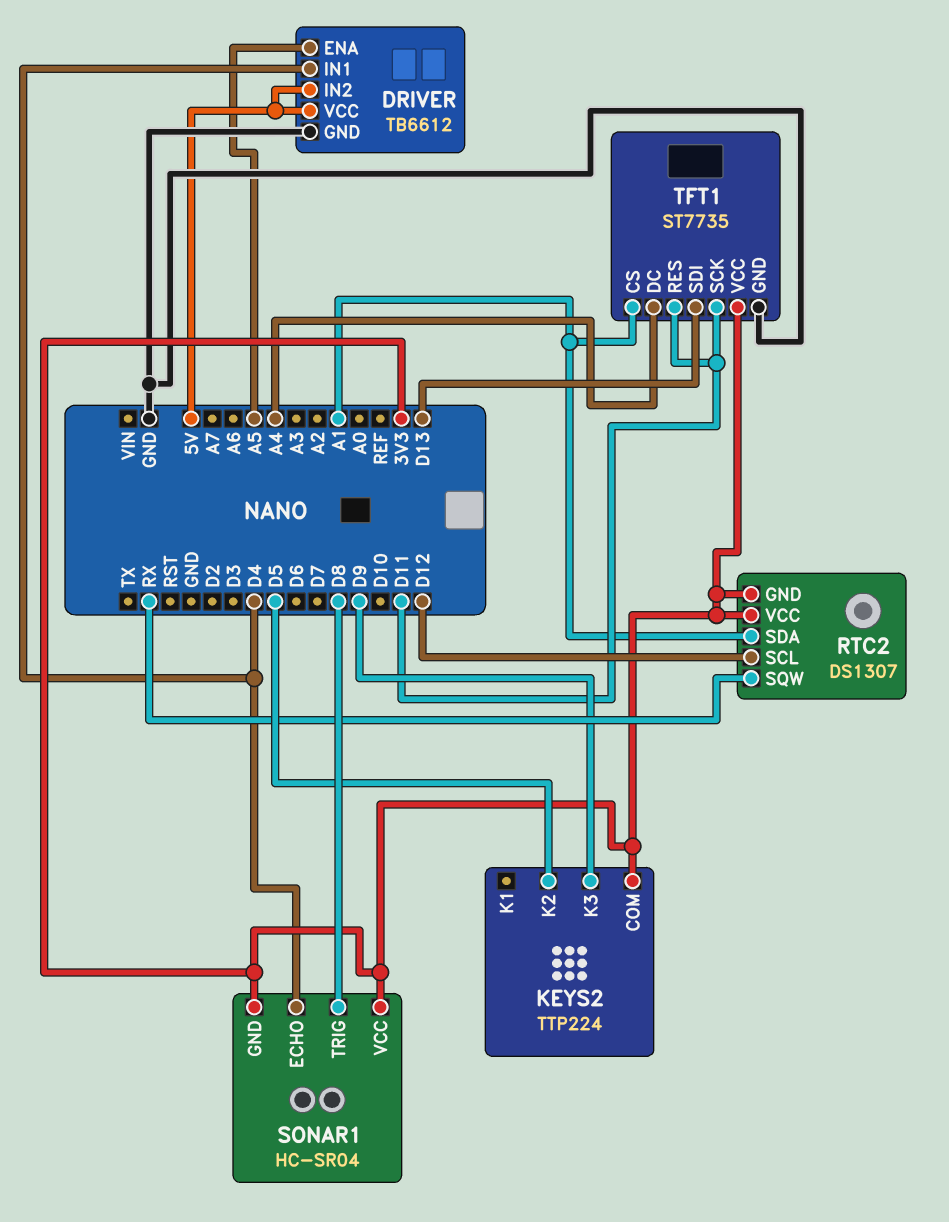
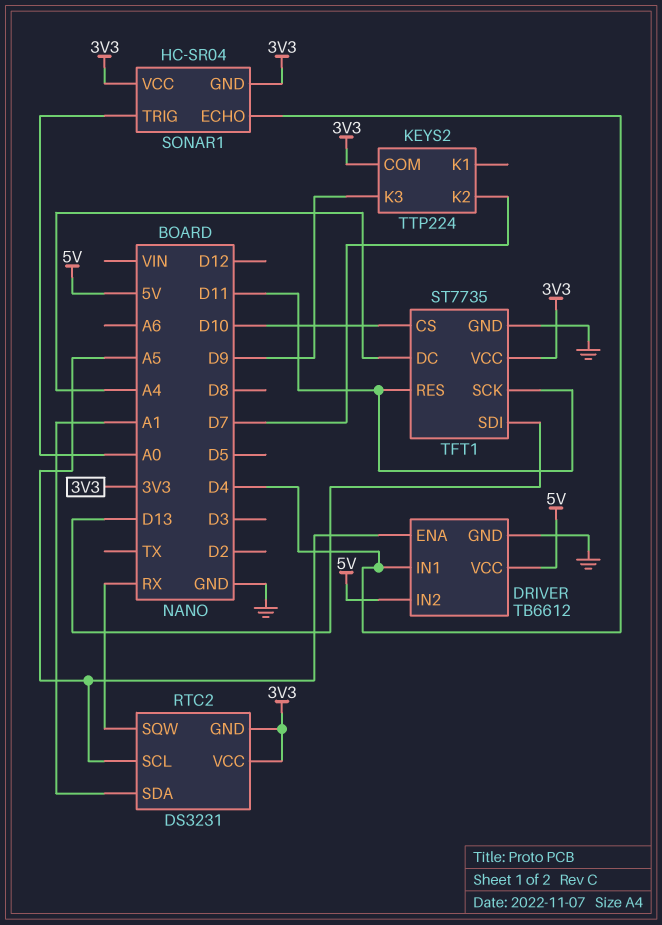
KEYS2 pin K2: D5 -> D7
RTC2: DS1307 -> DS3231
RTC2 pin SCL: D12 -> A5
SONAR1 pin TRIG: D8 -> A0
TFT1 pin CS: A1 -> D10

